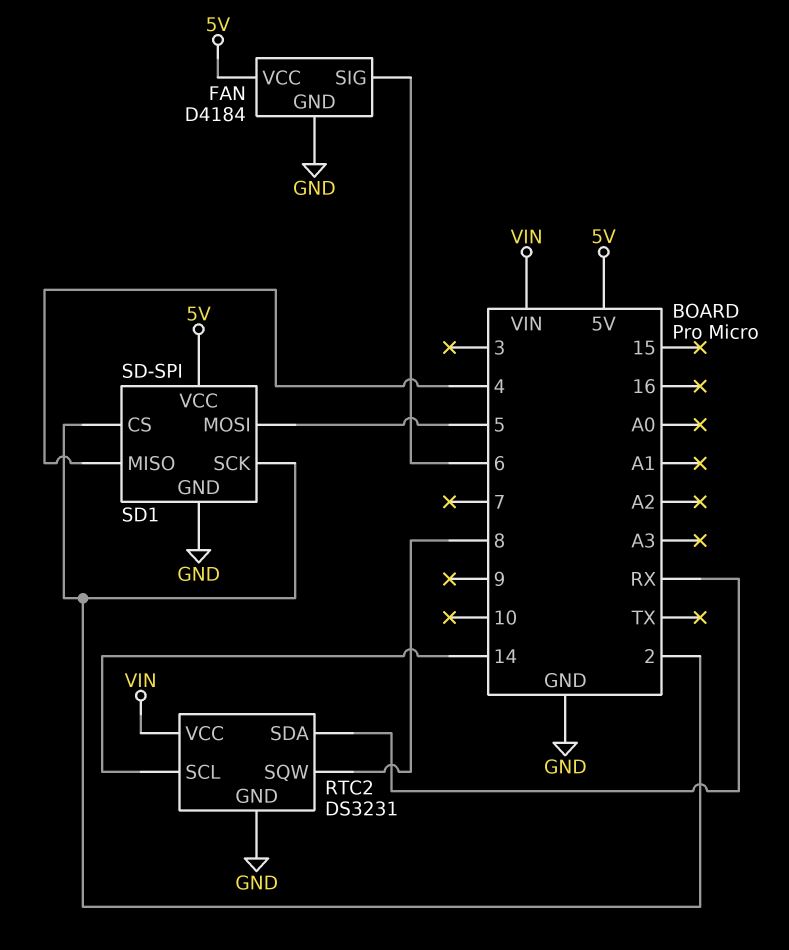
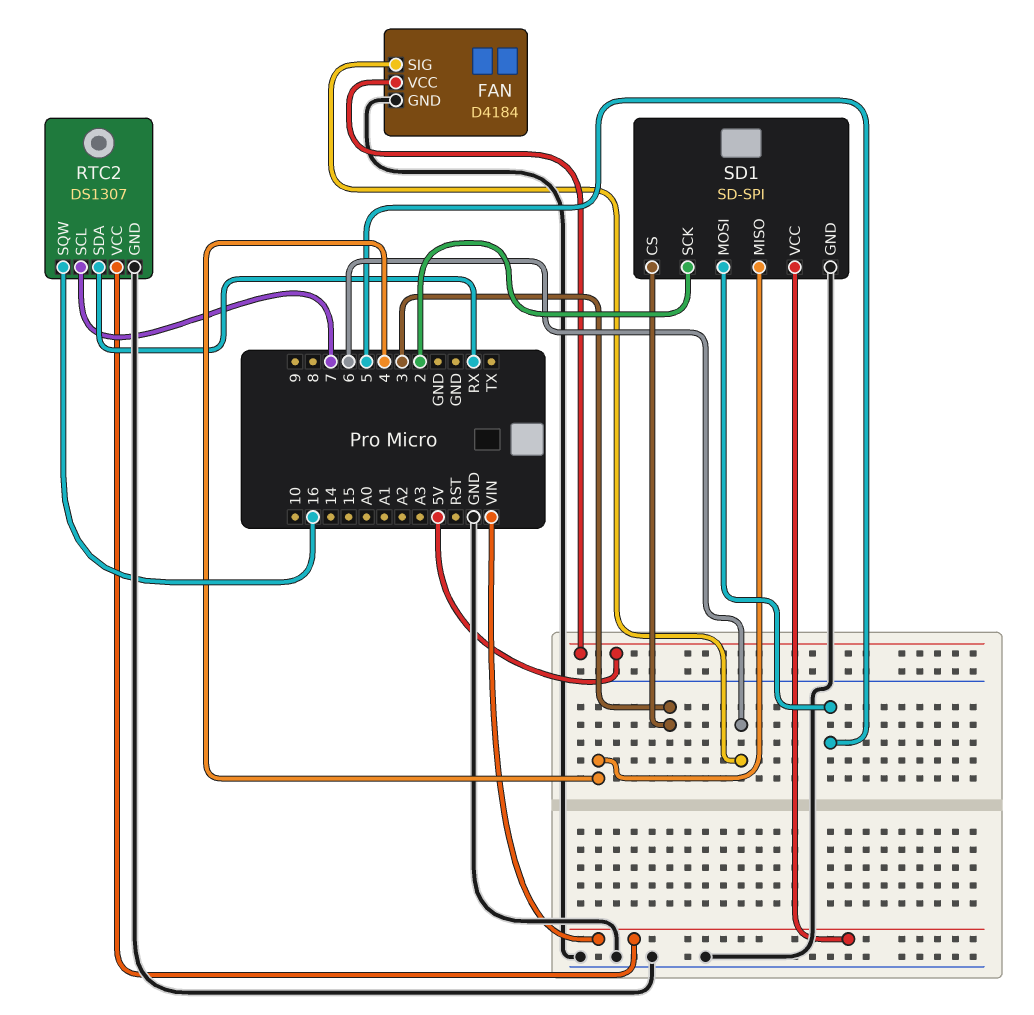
RTC2: DS3231 -> DS1307
RTC2 pin SCL: 14 -> 7
RTC2 pin SQW: 8 -> 16
SD1 pin CS: 2 -> 3
SD1 pin VCC: 5V -> VIN

